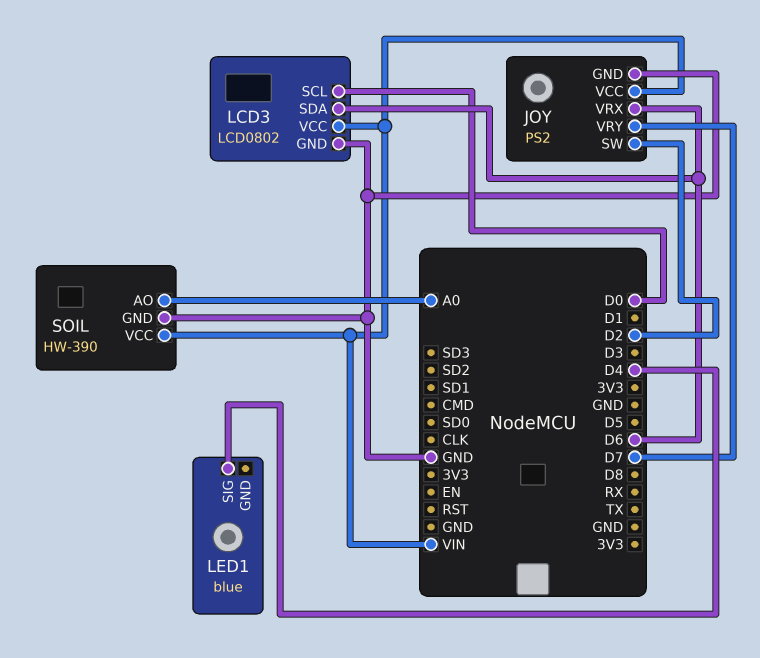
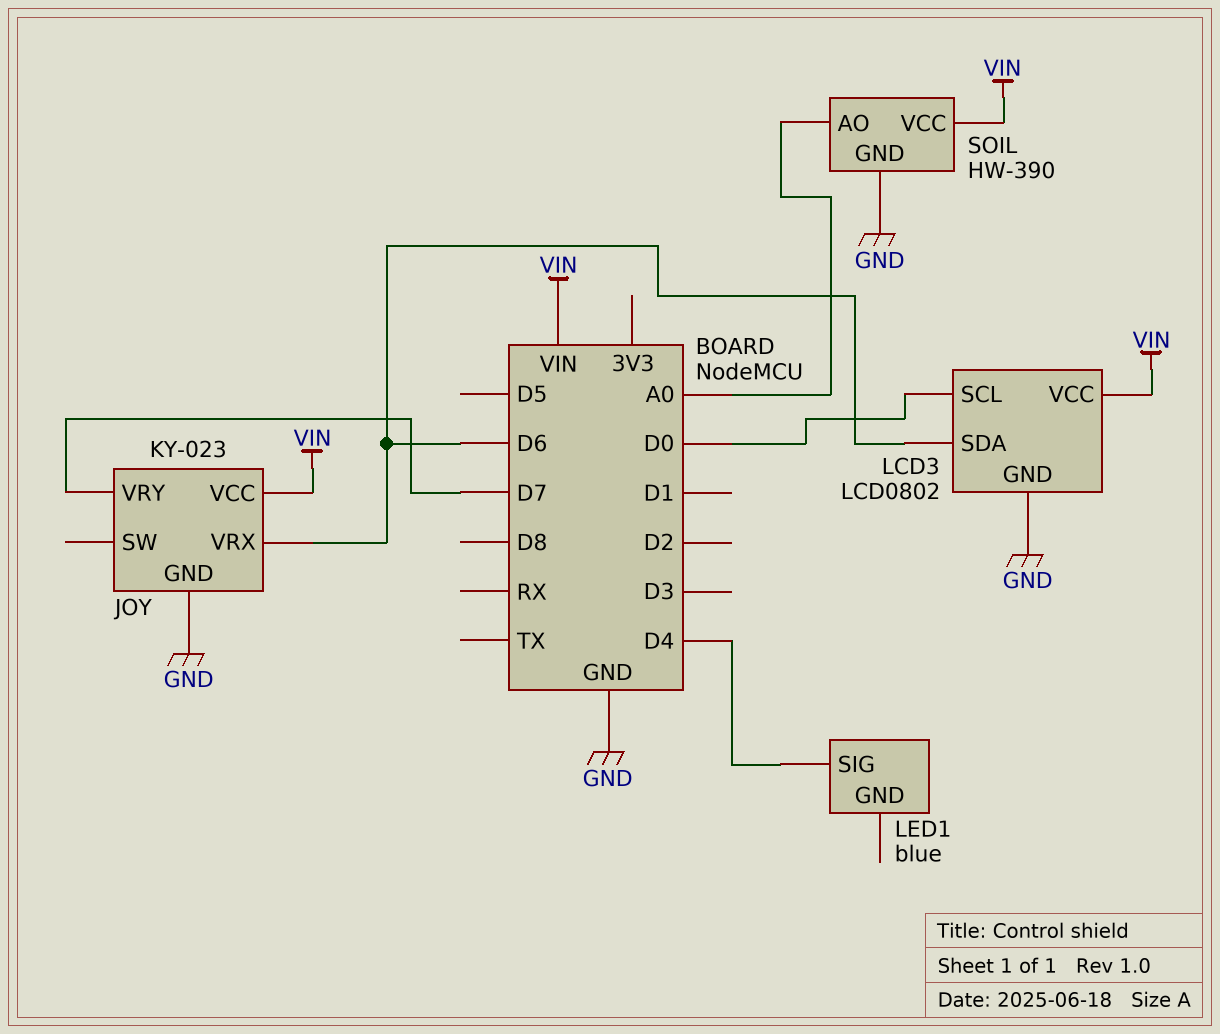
JOY: PS2 -> KY-023
JOY pin SW: D2 -> none

